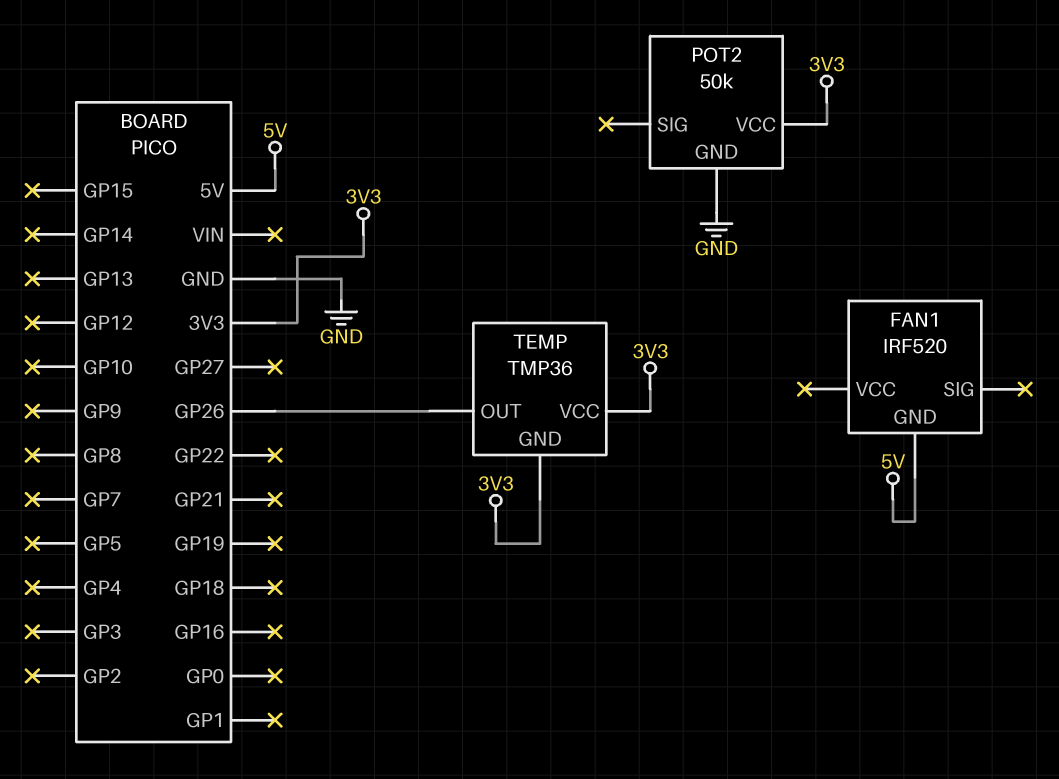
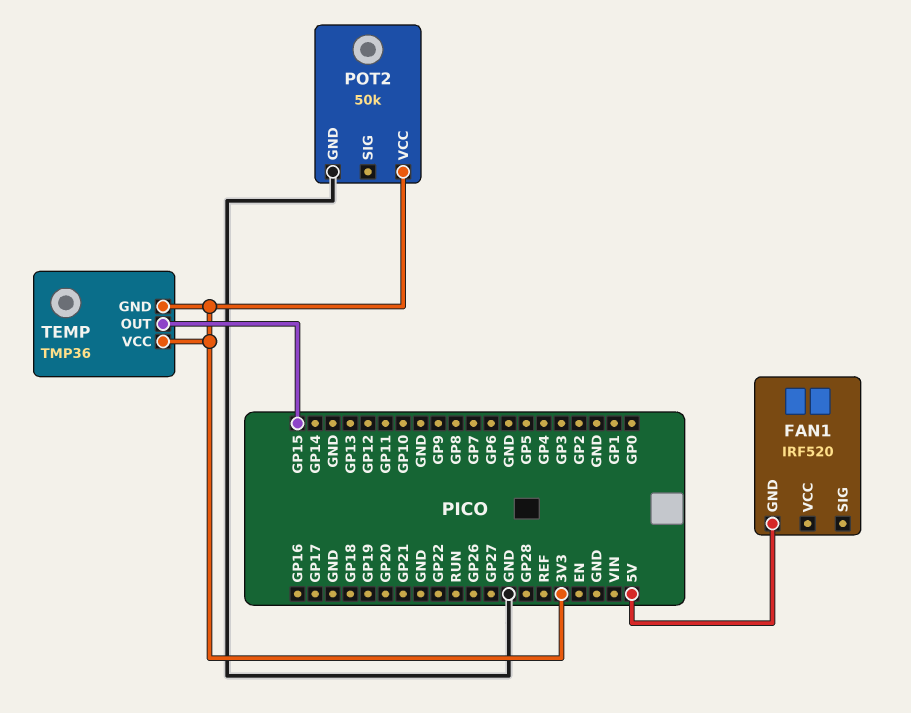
TEMP pin OUT: GP26 -> GP15

